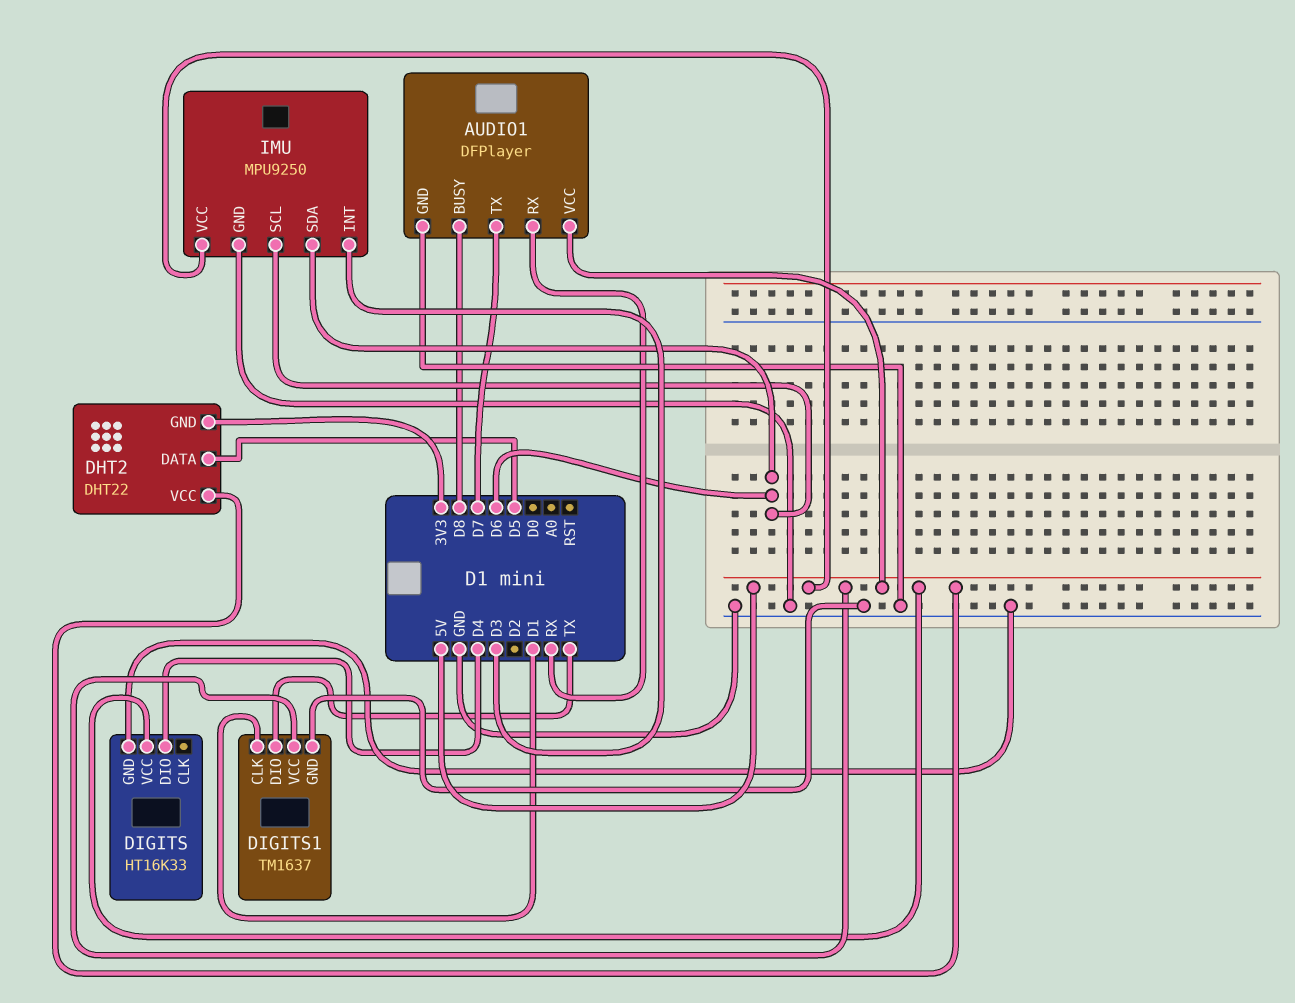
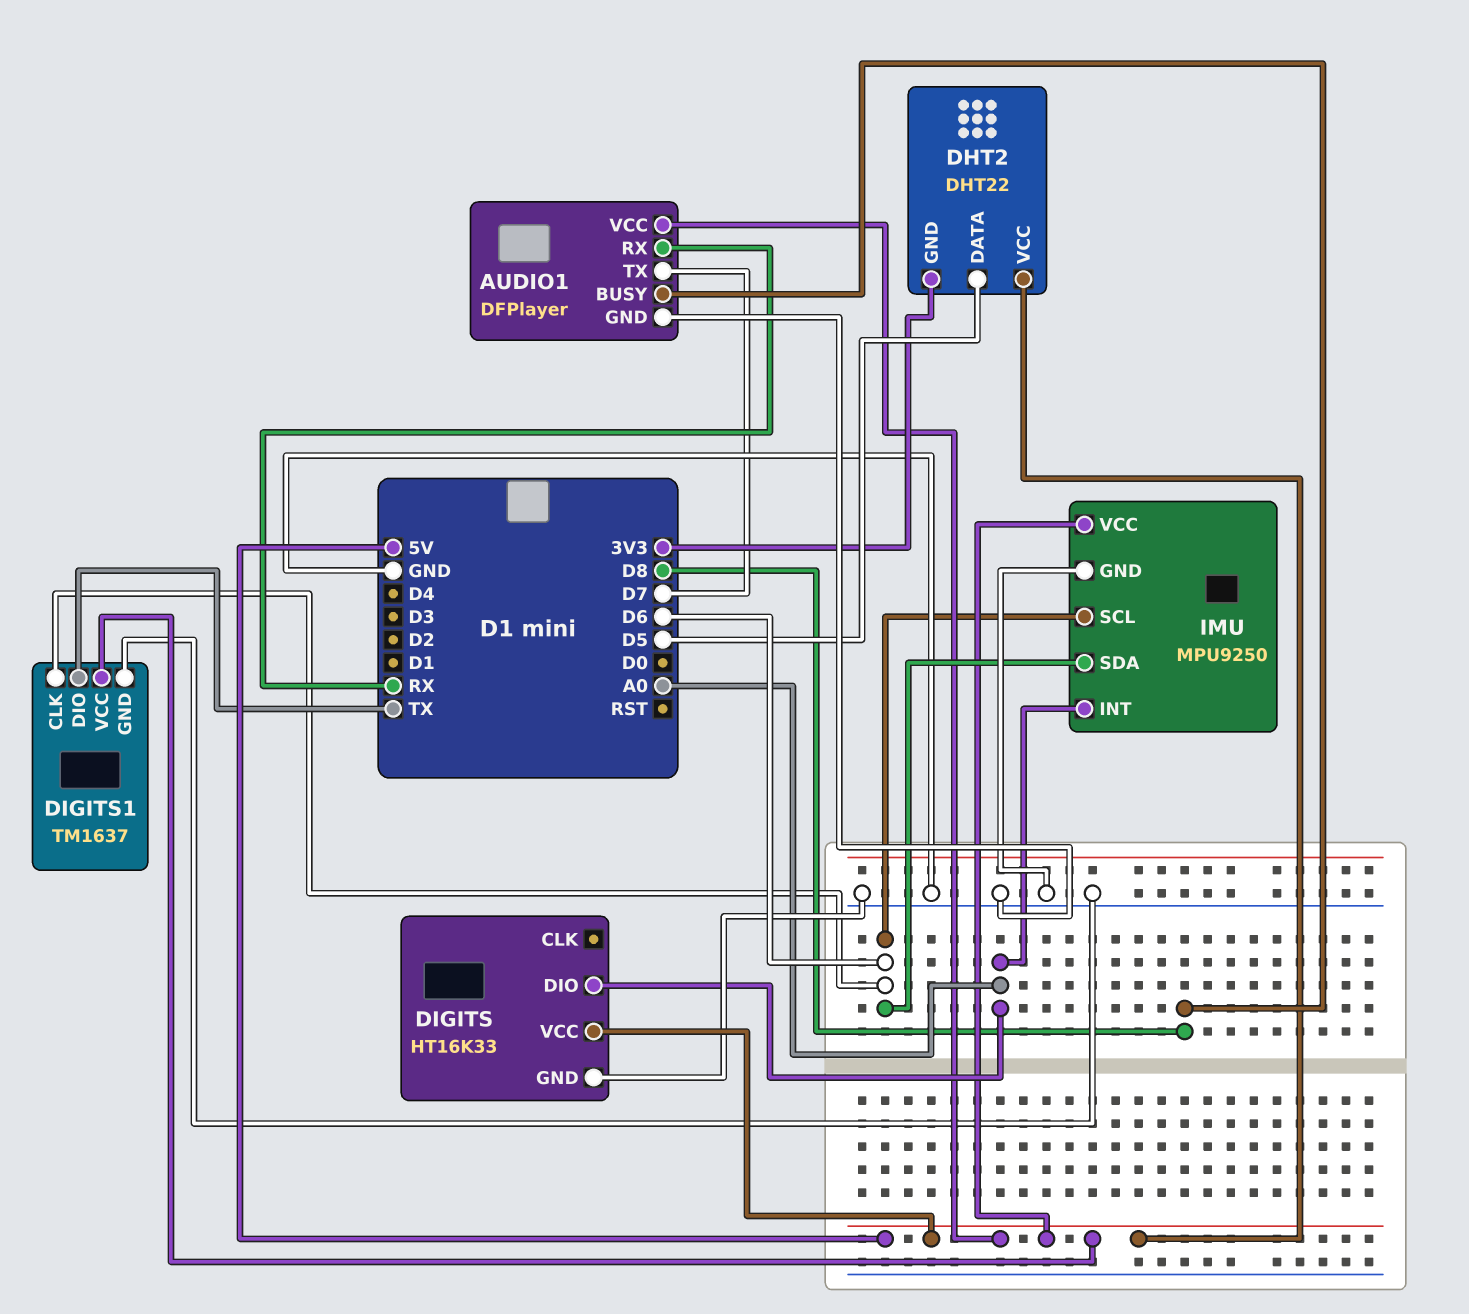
DIGITS pin DIO: D4 -> A0
DIGITS1 pin CLK: D1 -> D6
IMU pin INT: D3 -> A0

